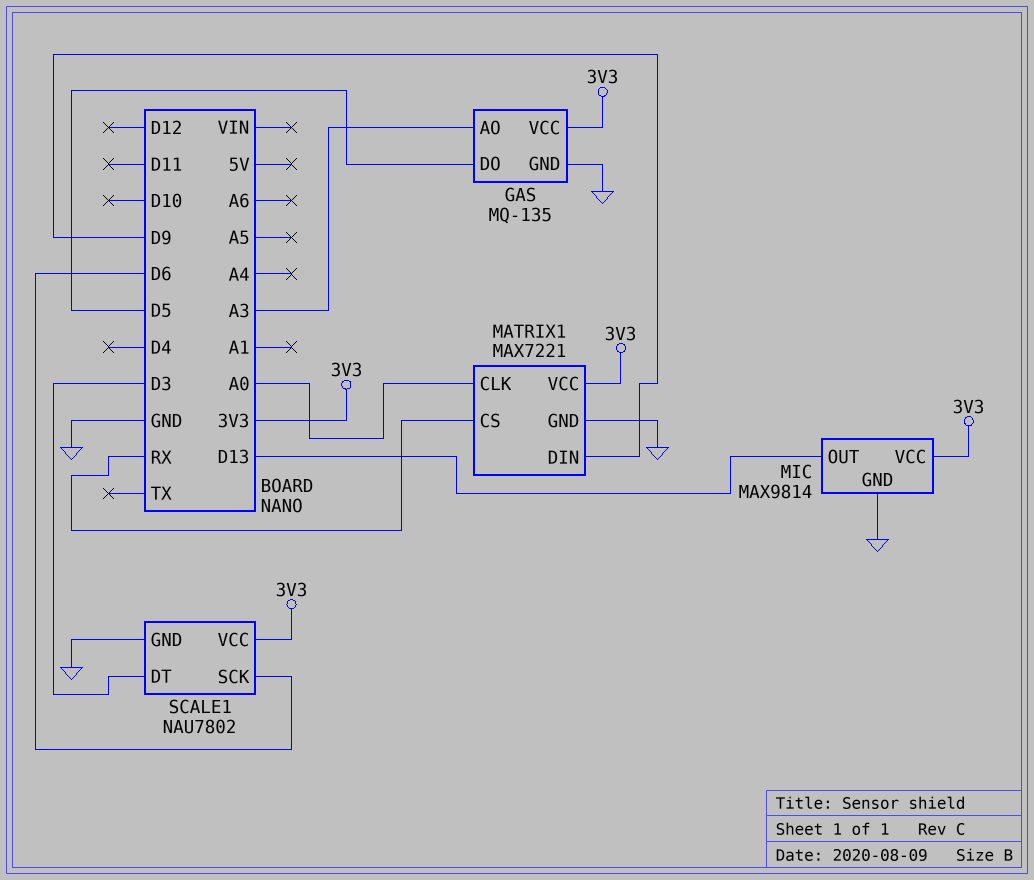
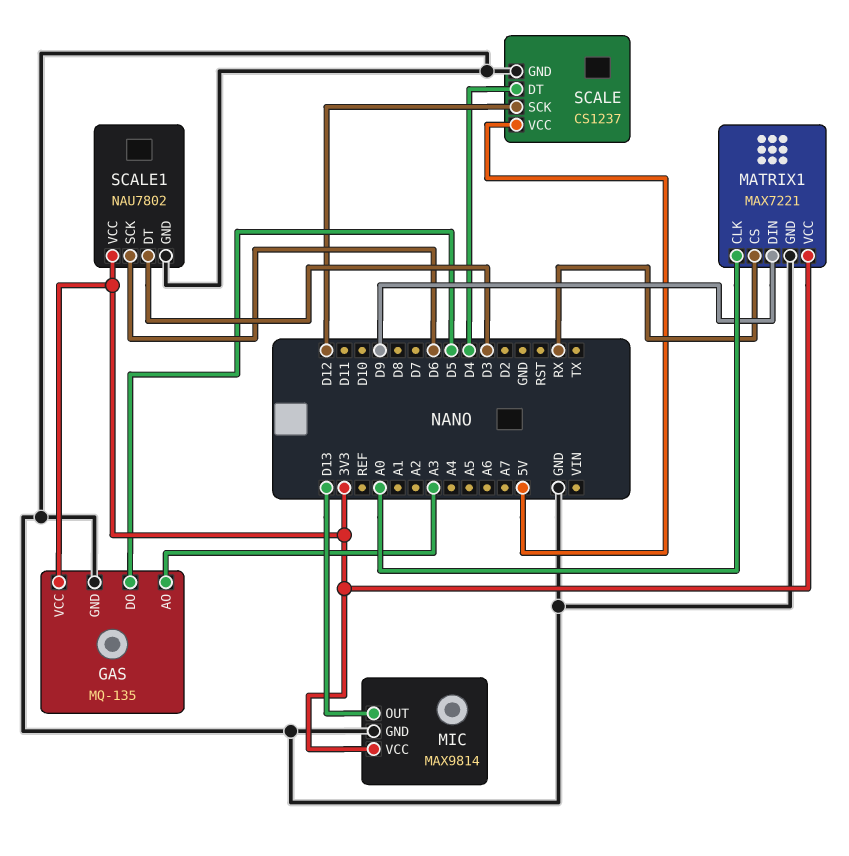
SCALE: none -> CS1237
SCALE pin DT: none -> D4
SCALE pin GND: none -> GND
SCALE pin SCK: none -> D12
SCALE pin VCC: none -> 5V

